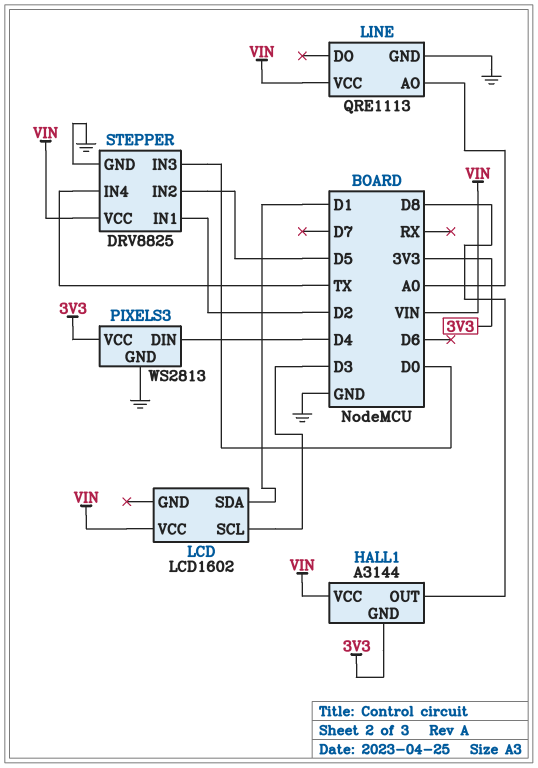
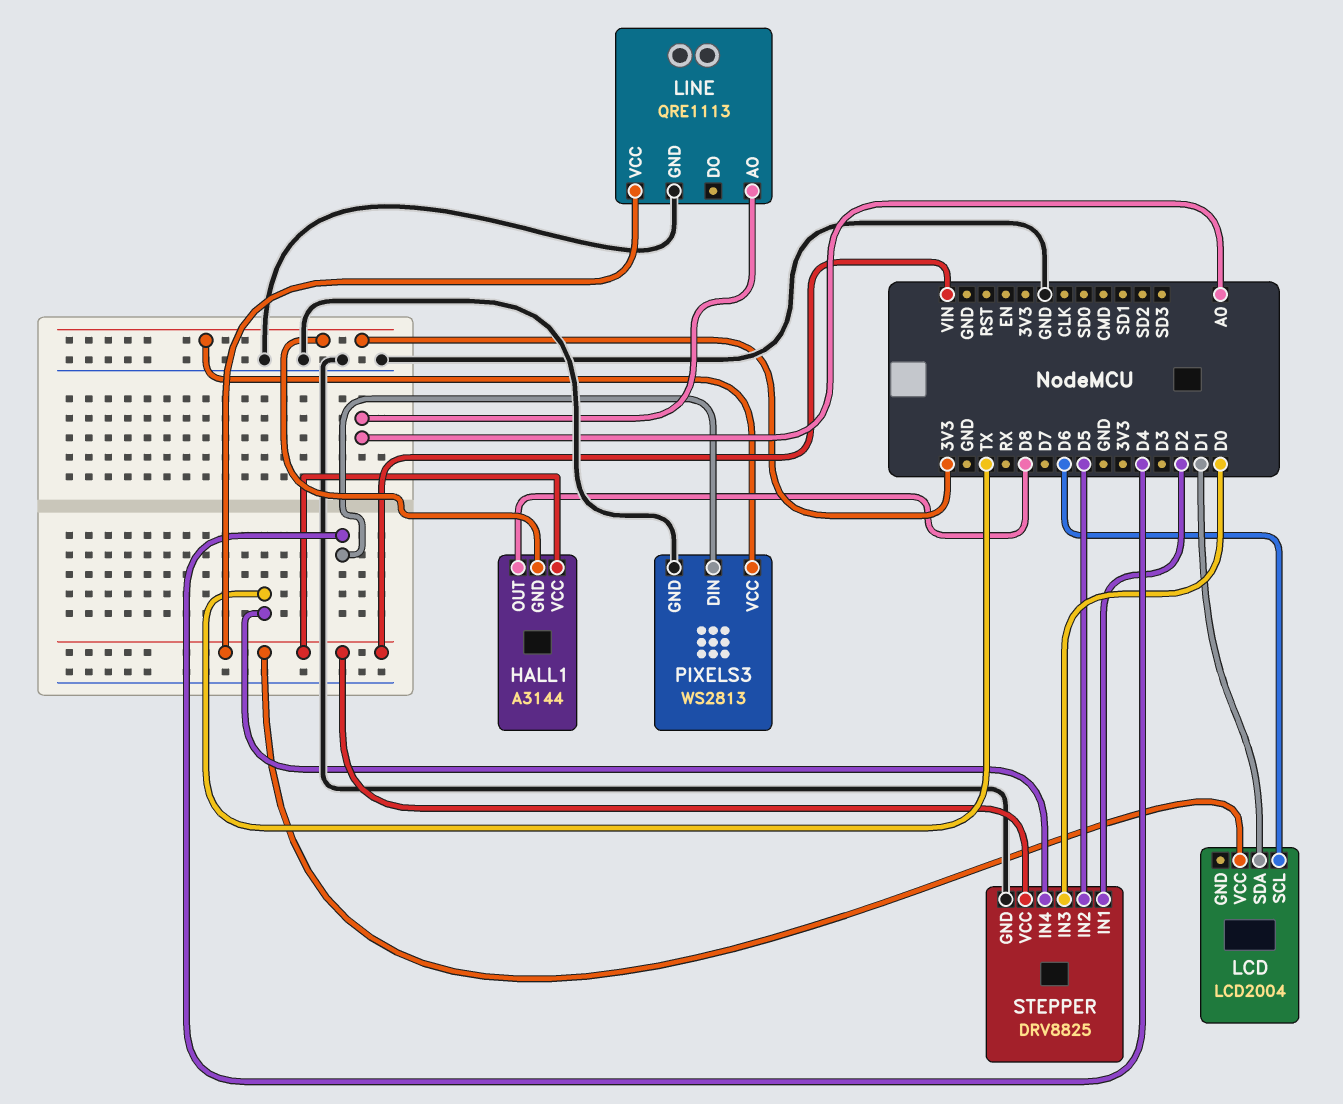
LCD: LCD1602 -> LCD2004
LCD pin SCL: D3 -> D6

